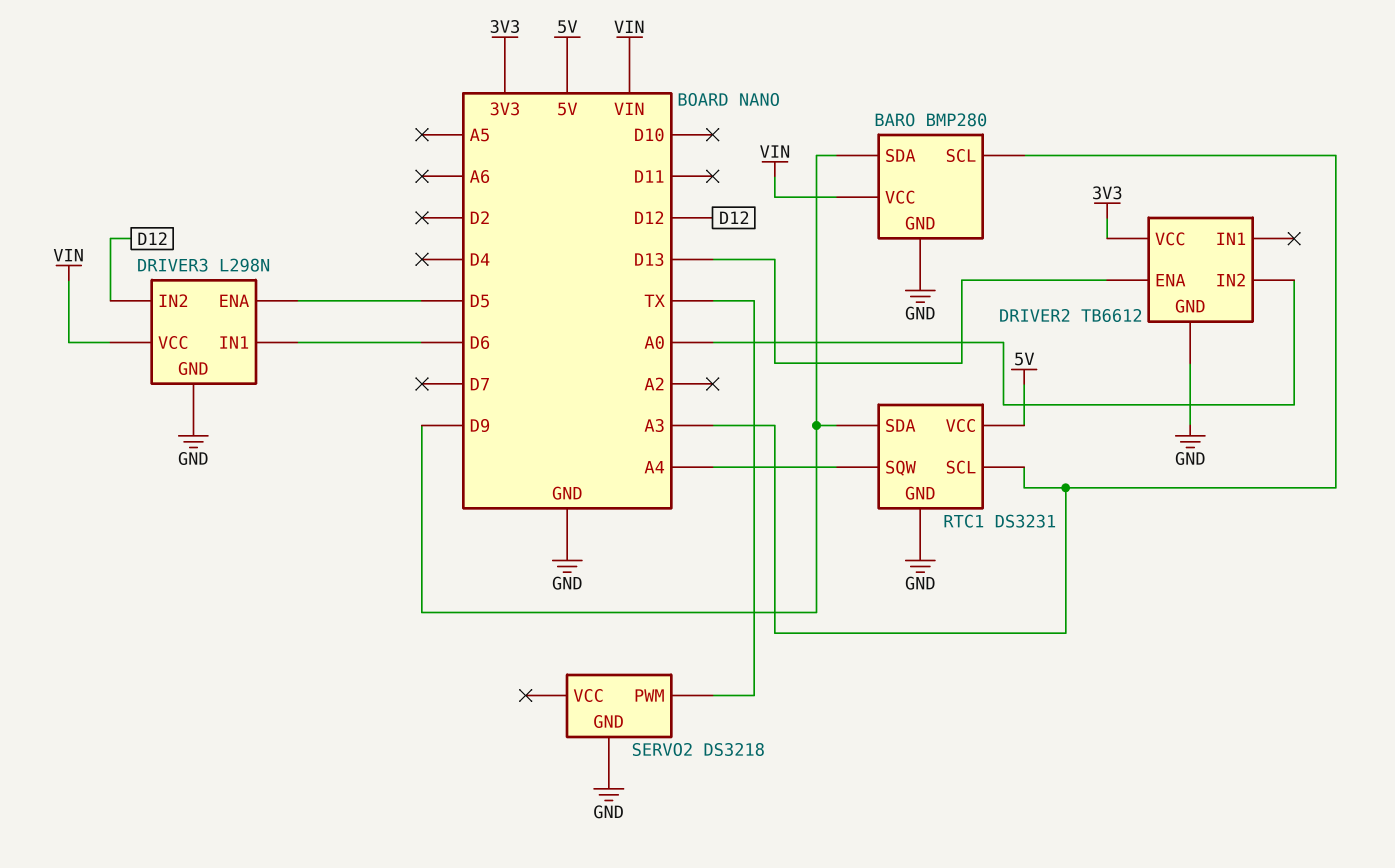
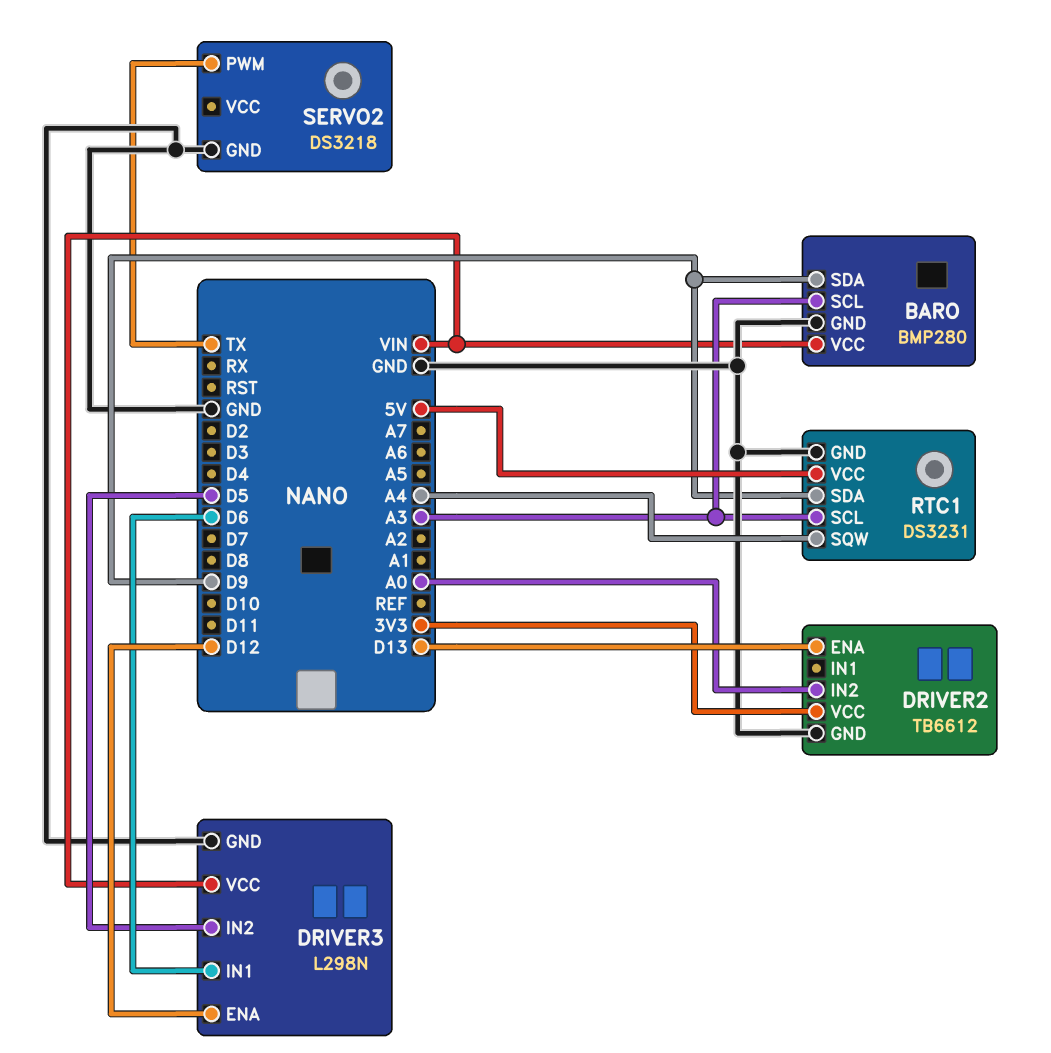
DRIVER3 pin ENA: D5 -> D12
DRIVER3 pin IN2: D12 -> D5

